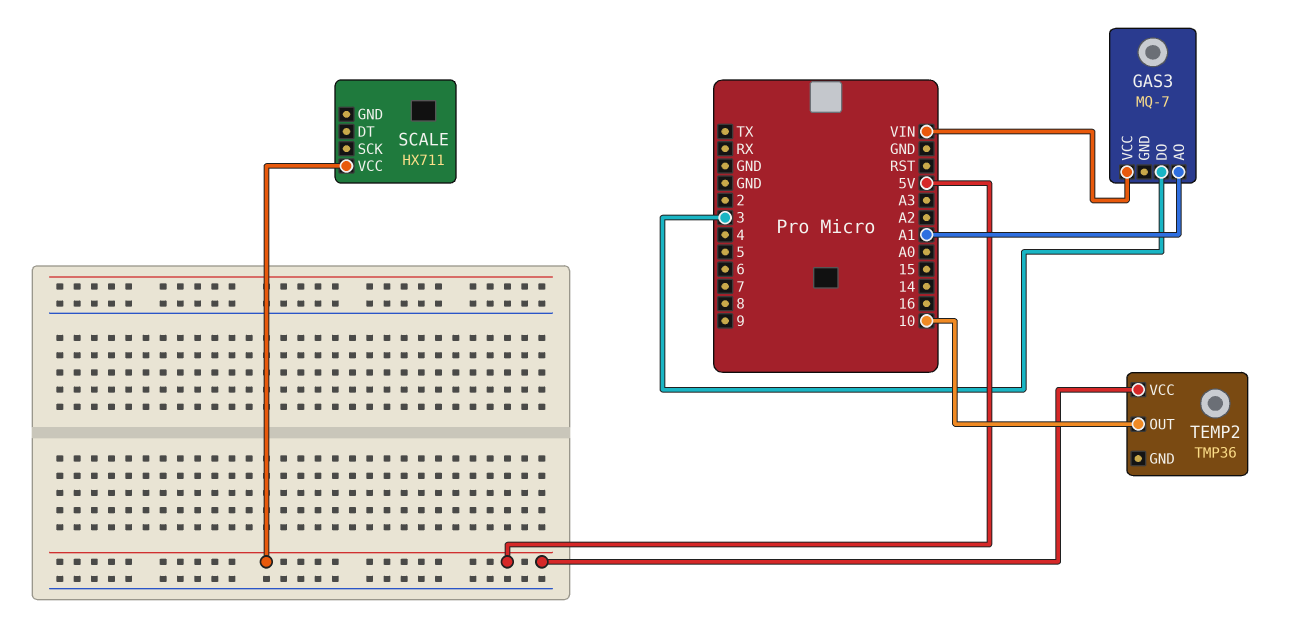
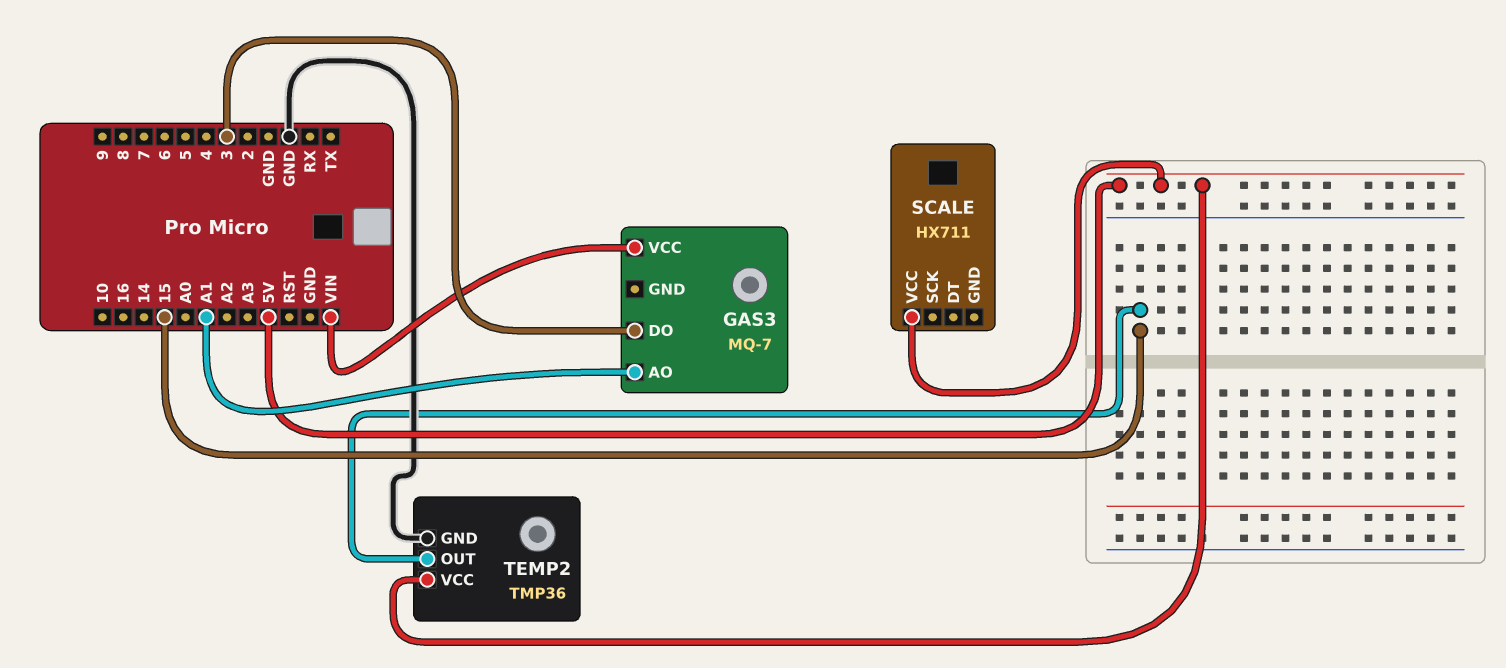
TEMP2 pin GND: none -> GND
TEMP2 pin OUT: 10 -> 15

